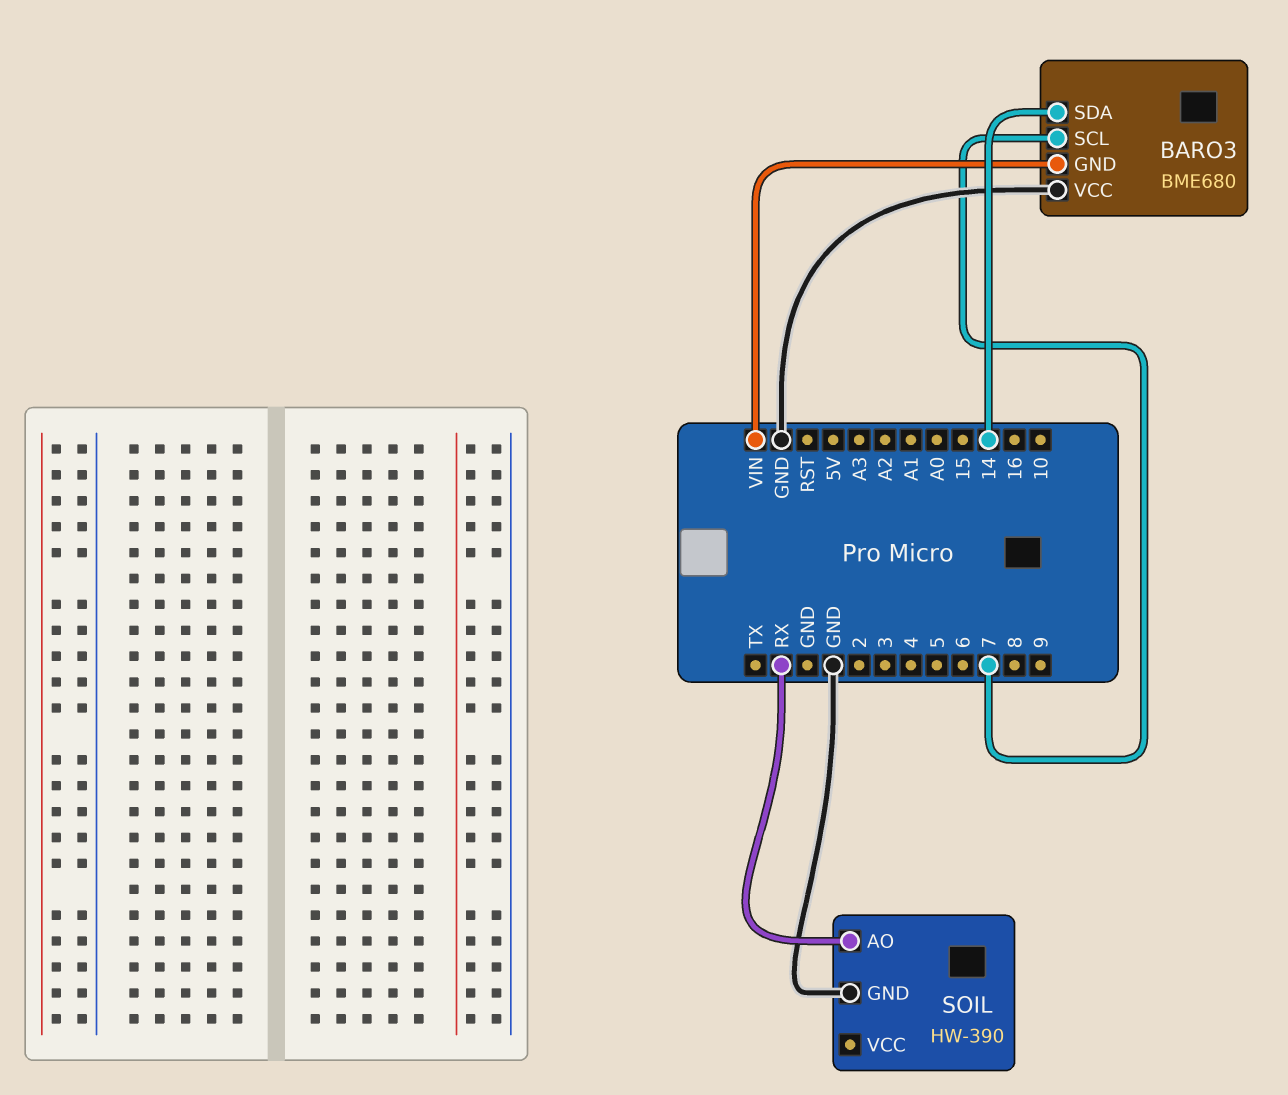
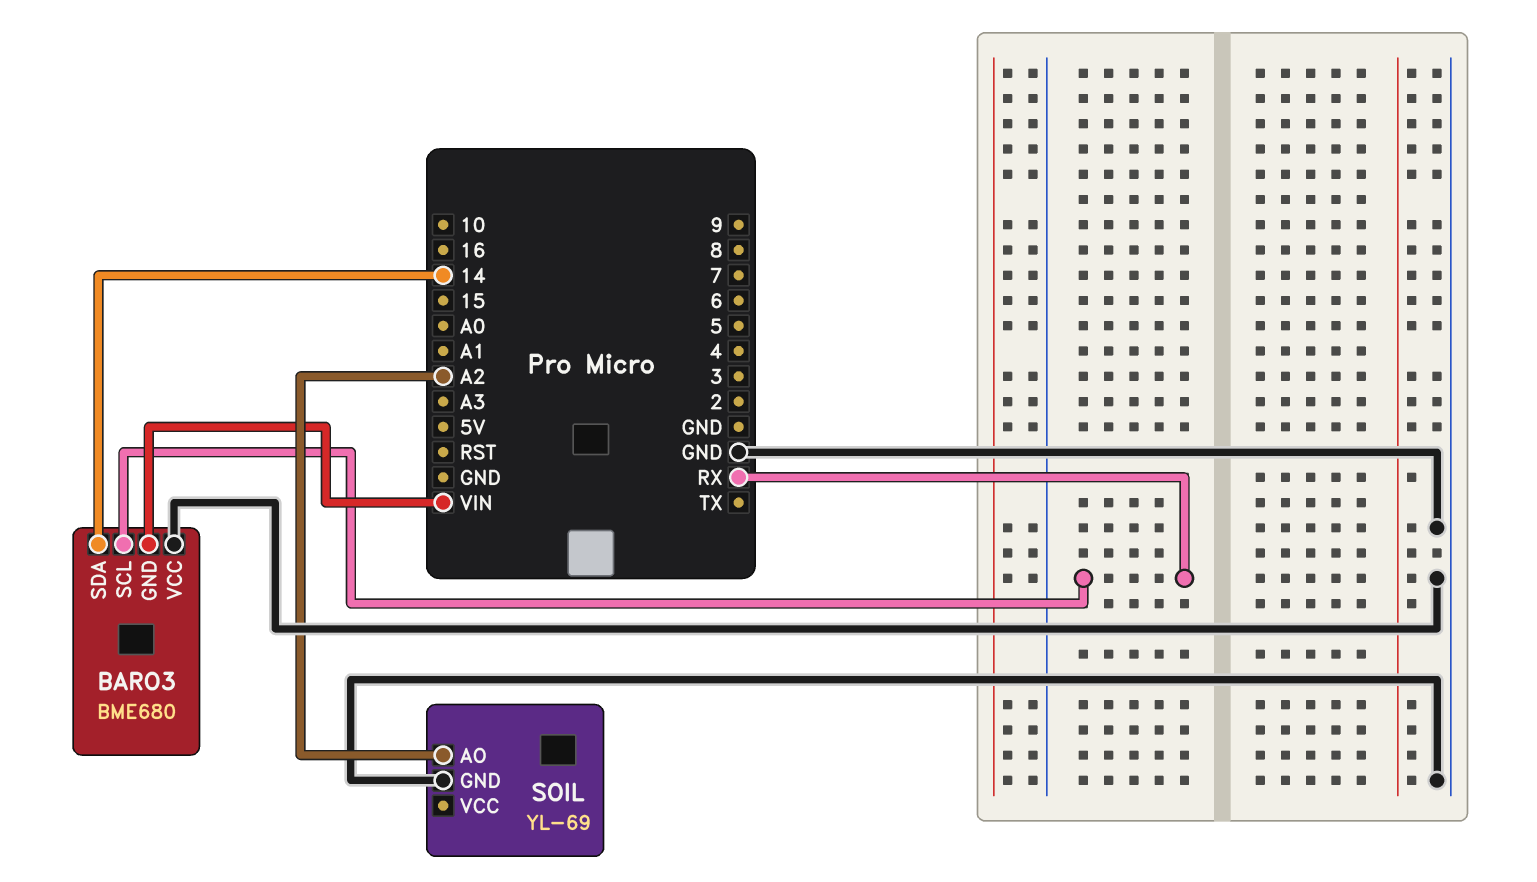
BARO3 pin SCL: 7 -> RX
SOIL: HW-390 -> YL-69
SOIL pin AO: RX -> A2

